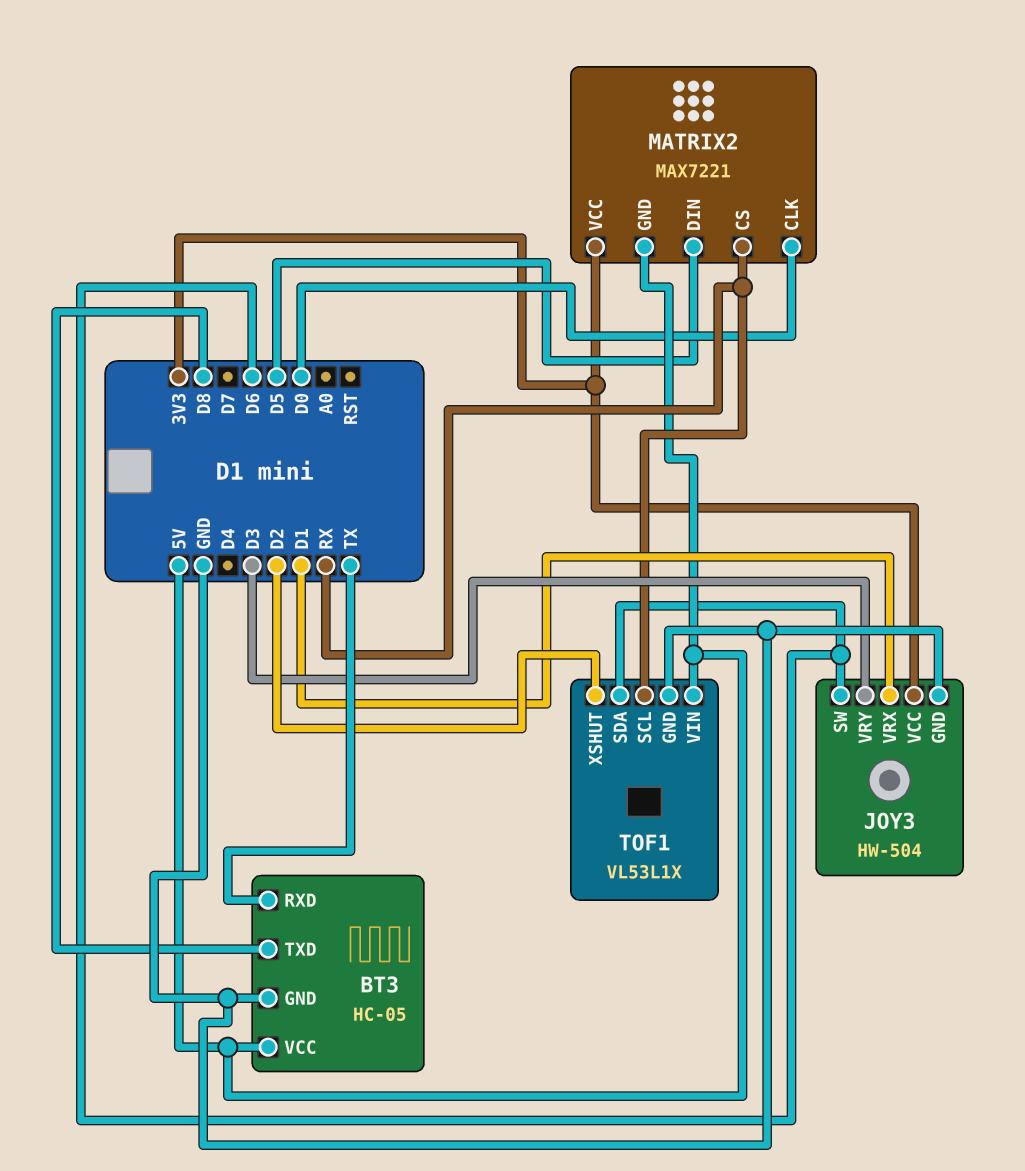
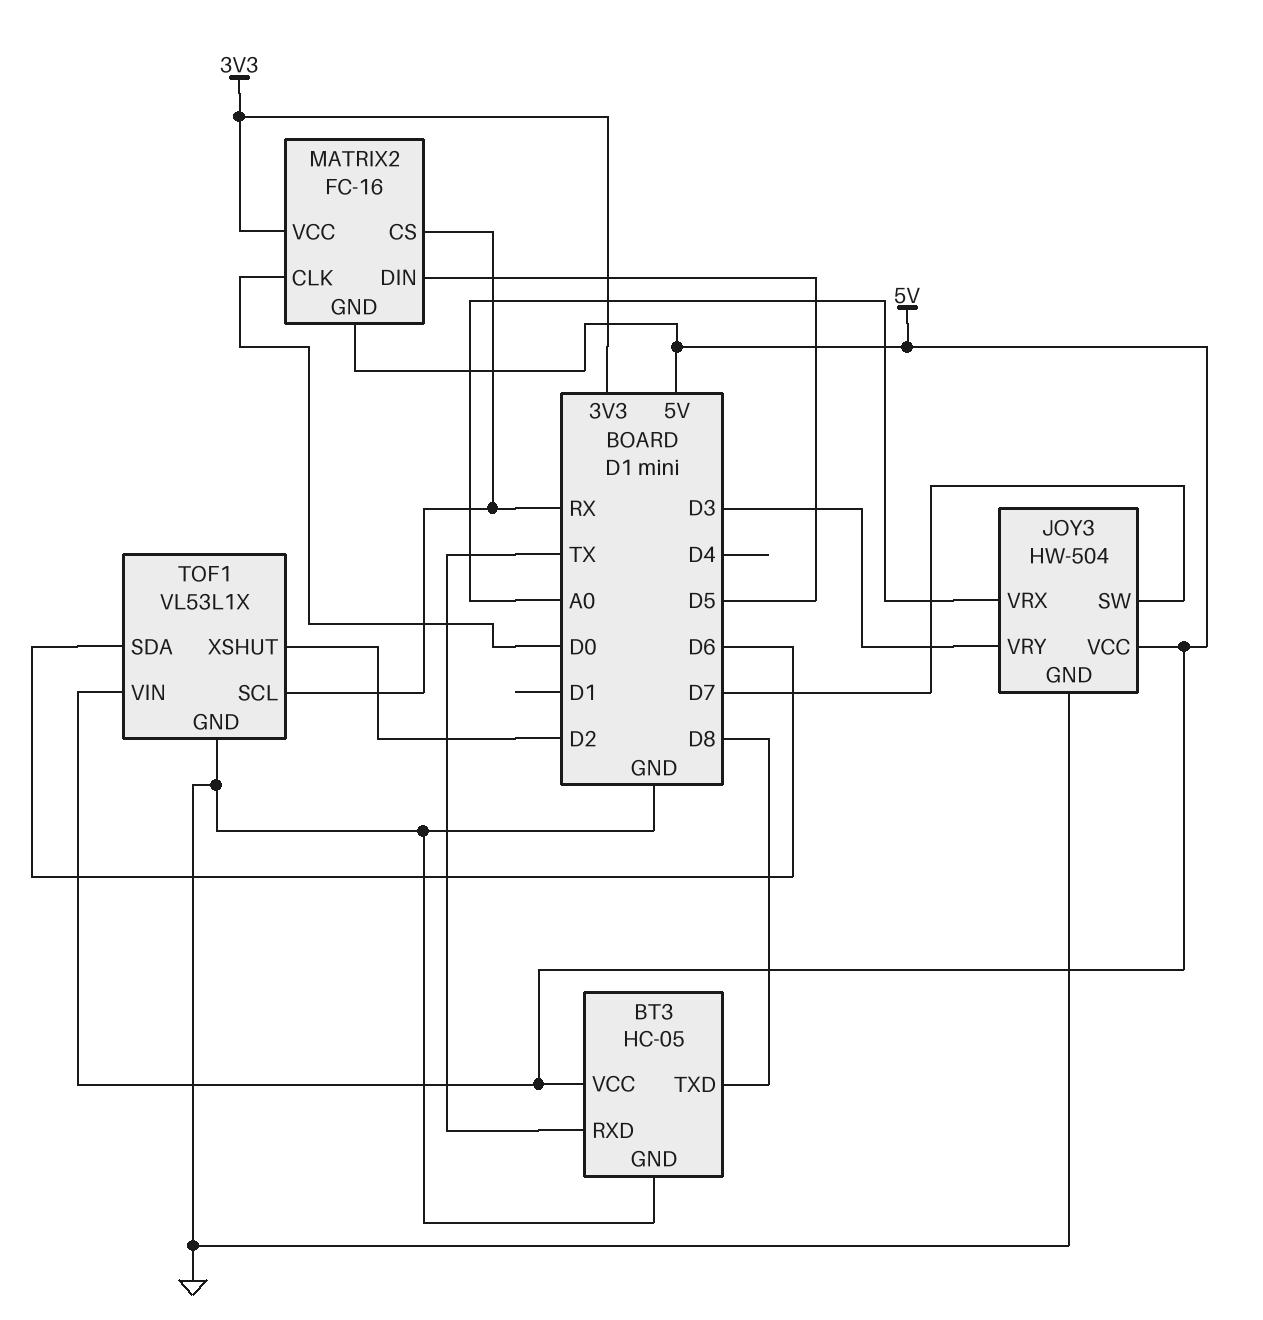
JOY3 pin SW: D6 -> D7
JOY3 pin VCC: 3V3 -> 5V
JOY3 pin VRX: D1 -> A0
MATRIX2: MAX7221 -> FC-16

